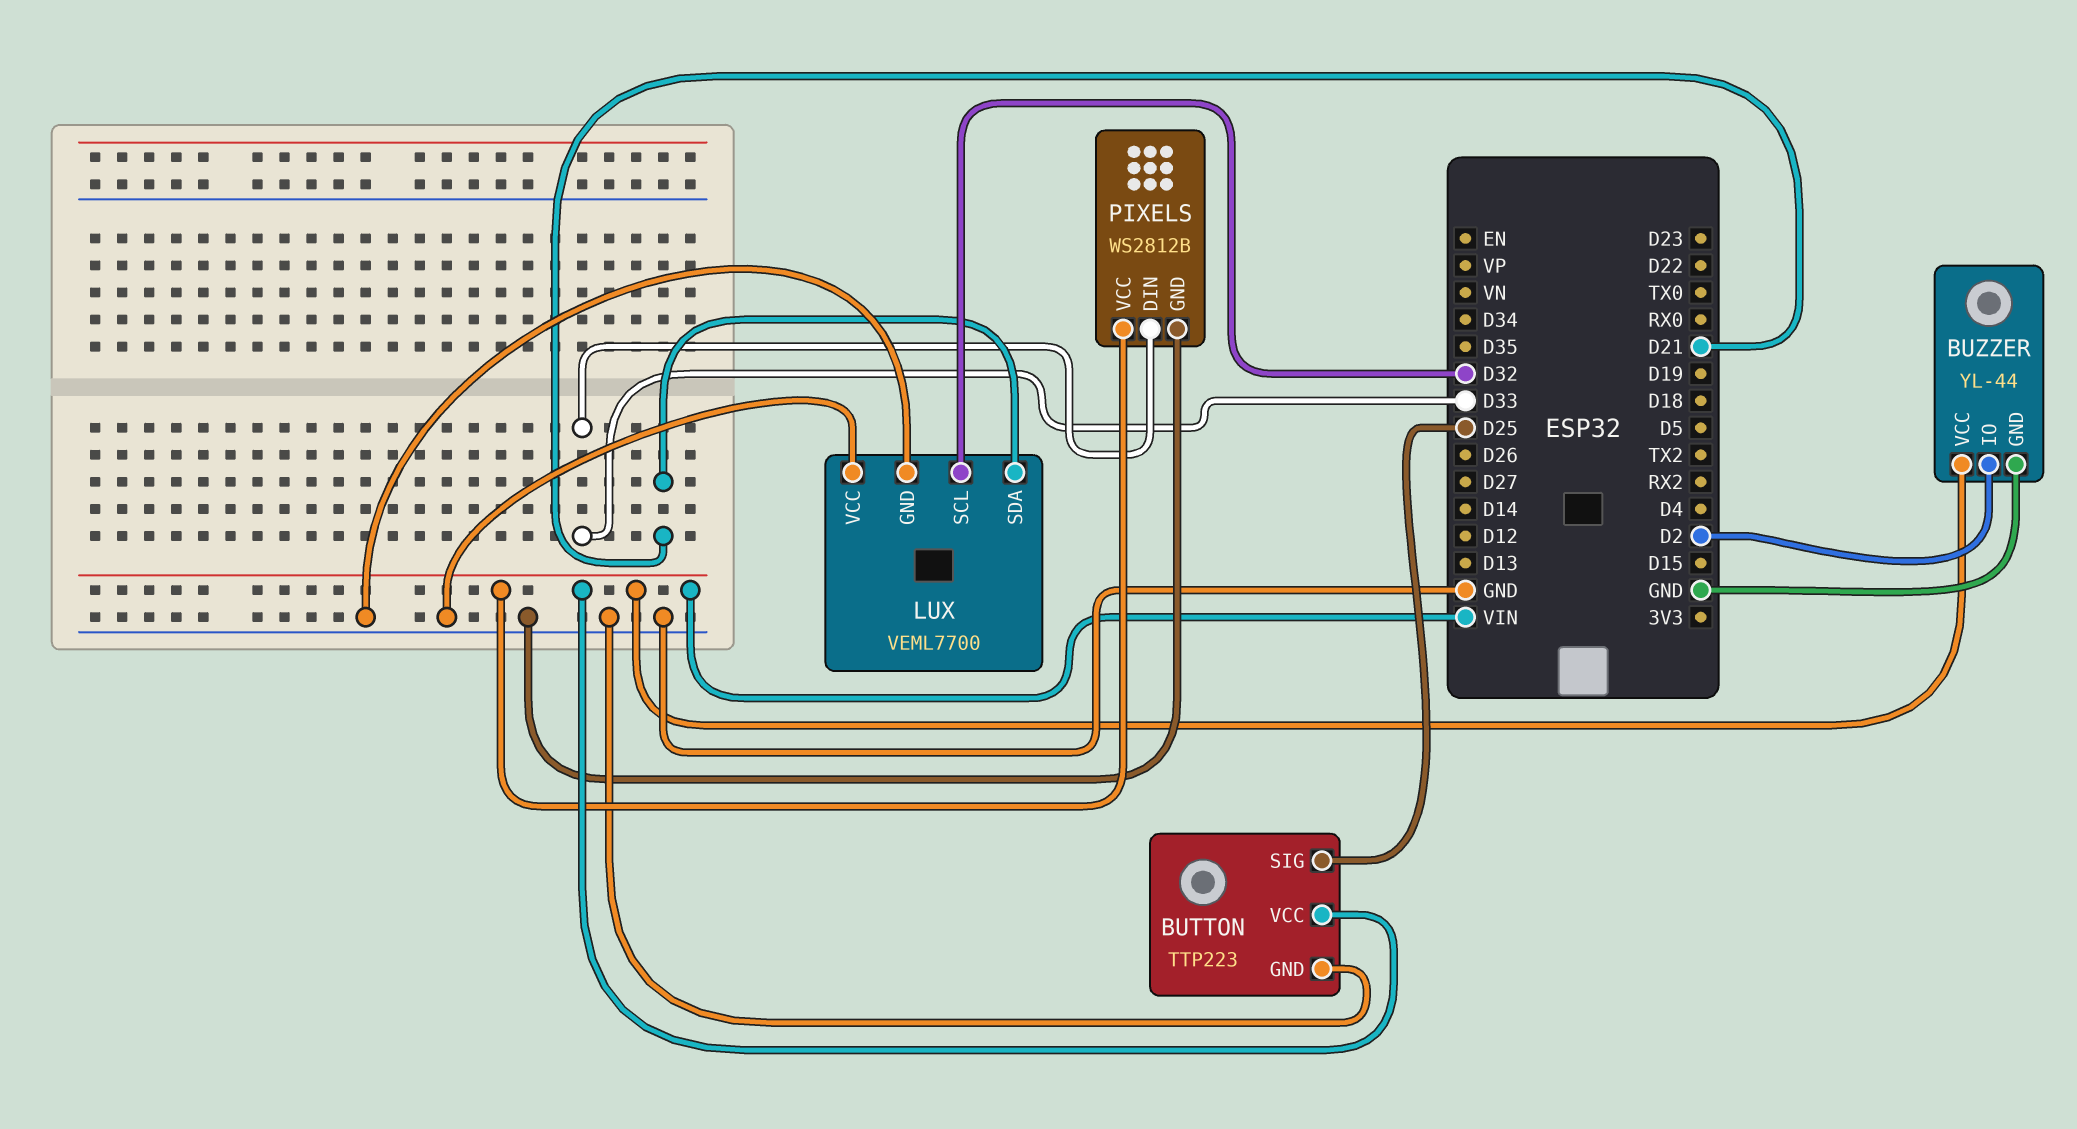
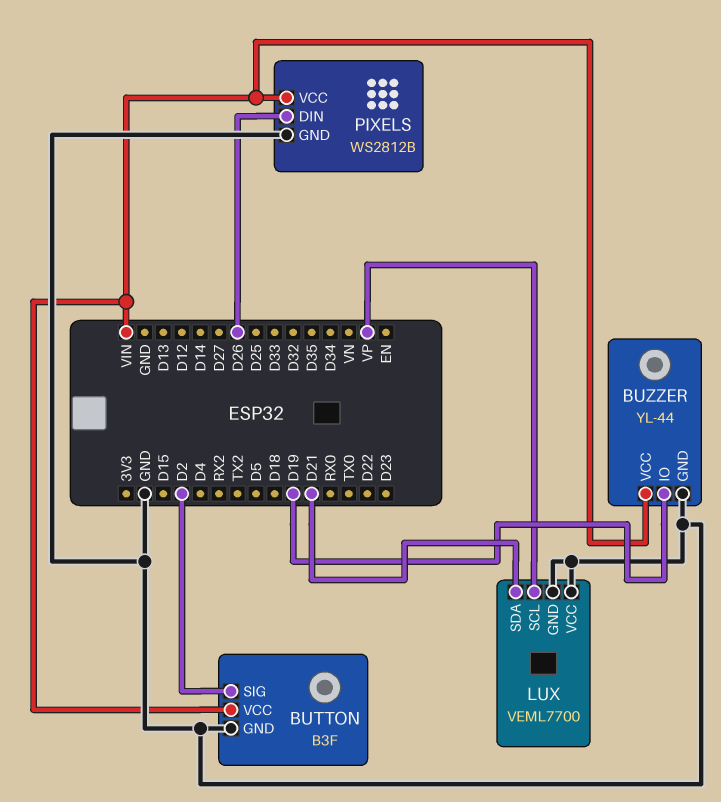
BUTTON: TTP223 -> B3F
BUTTON pin SIG: D25 -> D2
BUZZER pin IO: D2 -> D19
LUX pin SCL: D32 -> VP
PIXELS pin DIN: D33 -> D26

